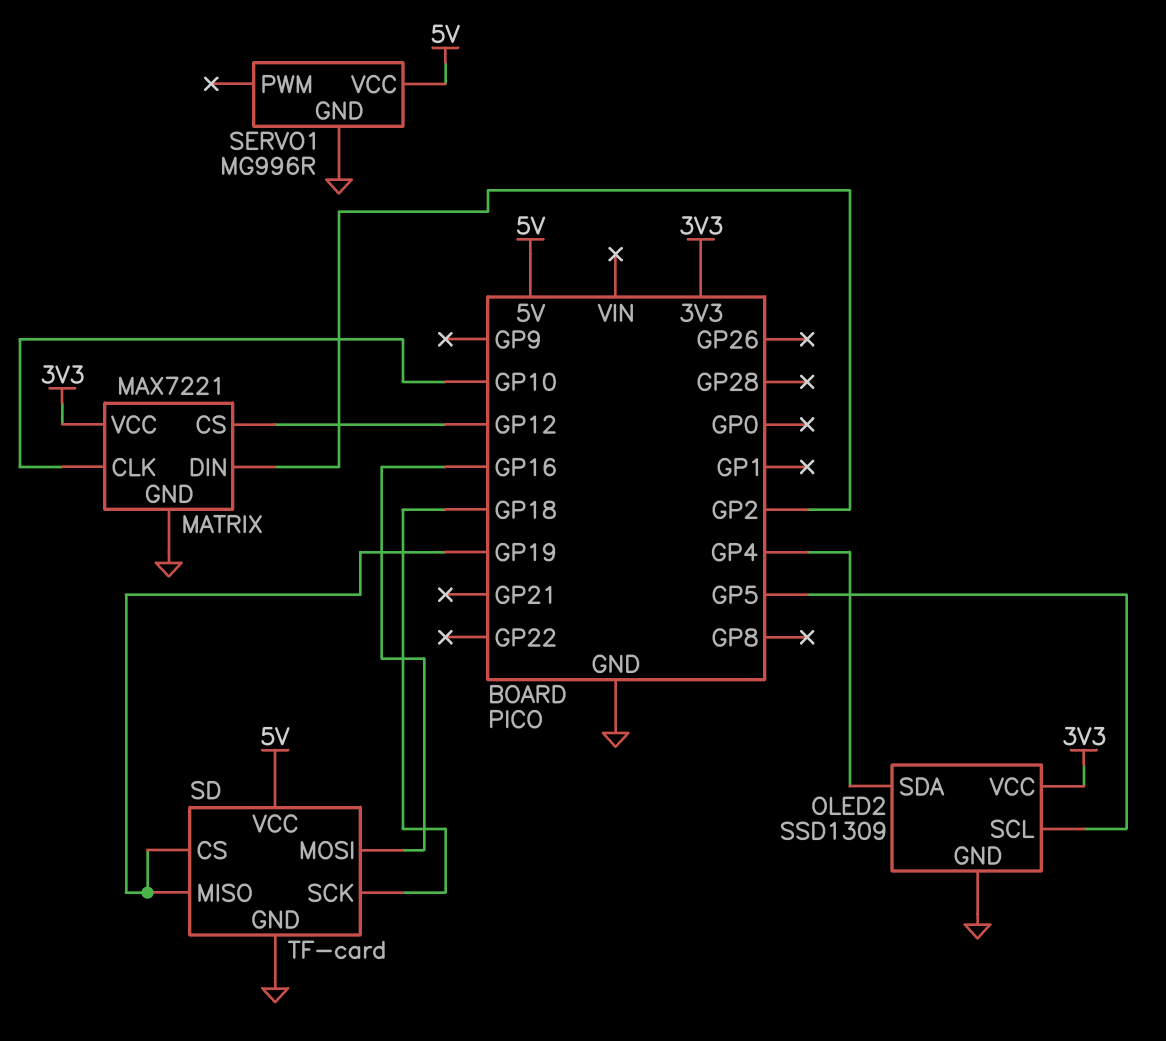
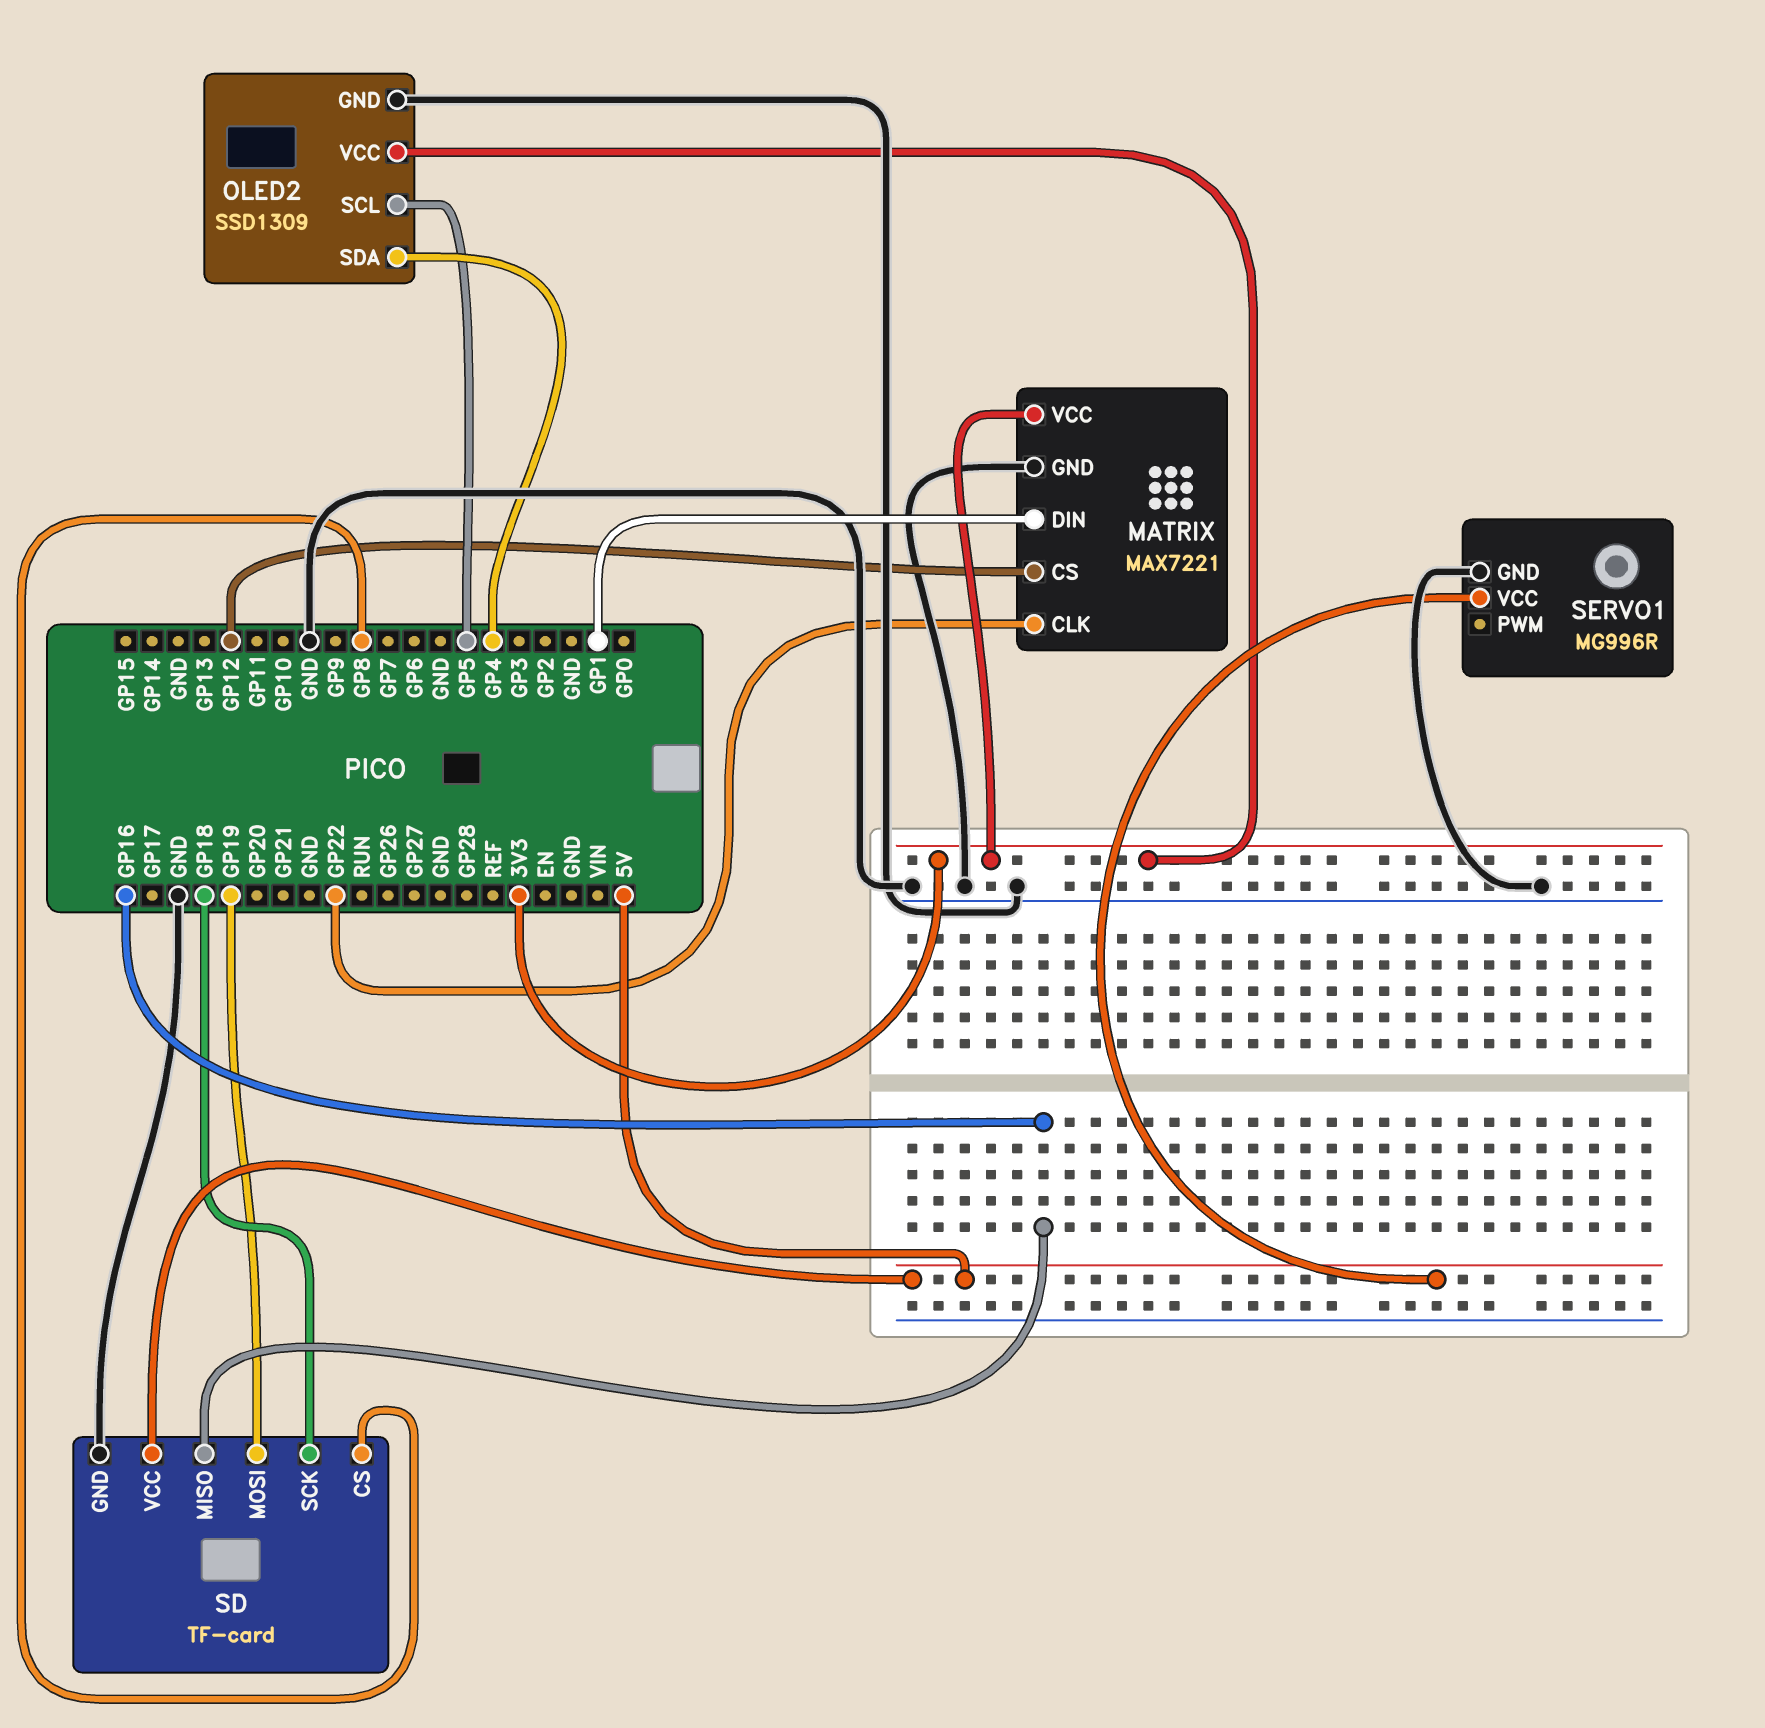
MATRIX pin CLK: GP10 -> GP22
MATRIX pin DIN: GP2 -> GP1
SD pin CS: GP19 -> GP8
SD pin MISO: GP19 -> GP16
SD pin MOSI: GP16 -> GP19

